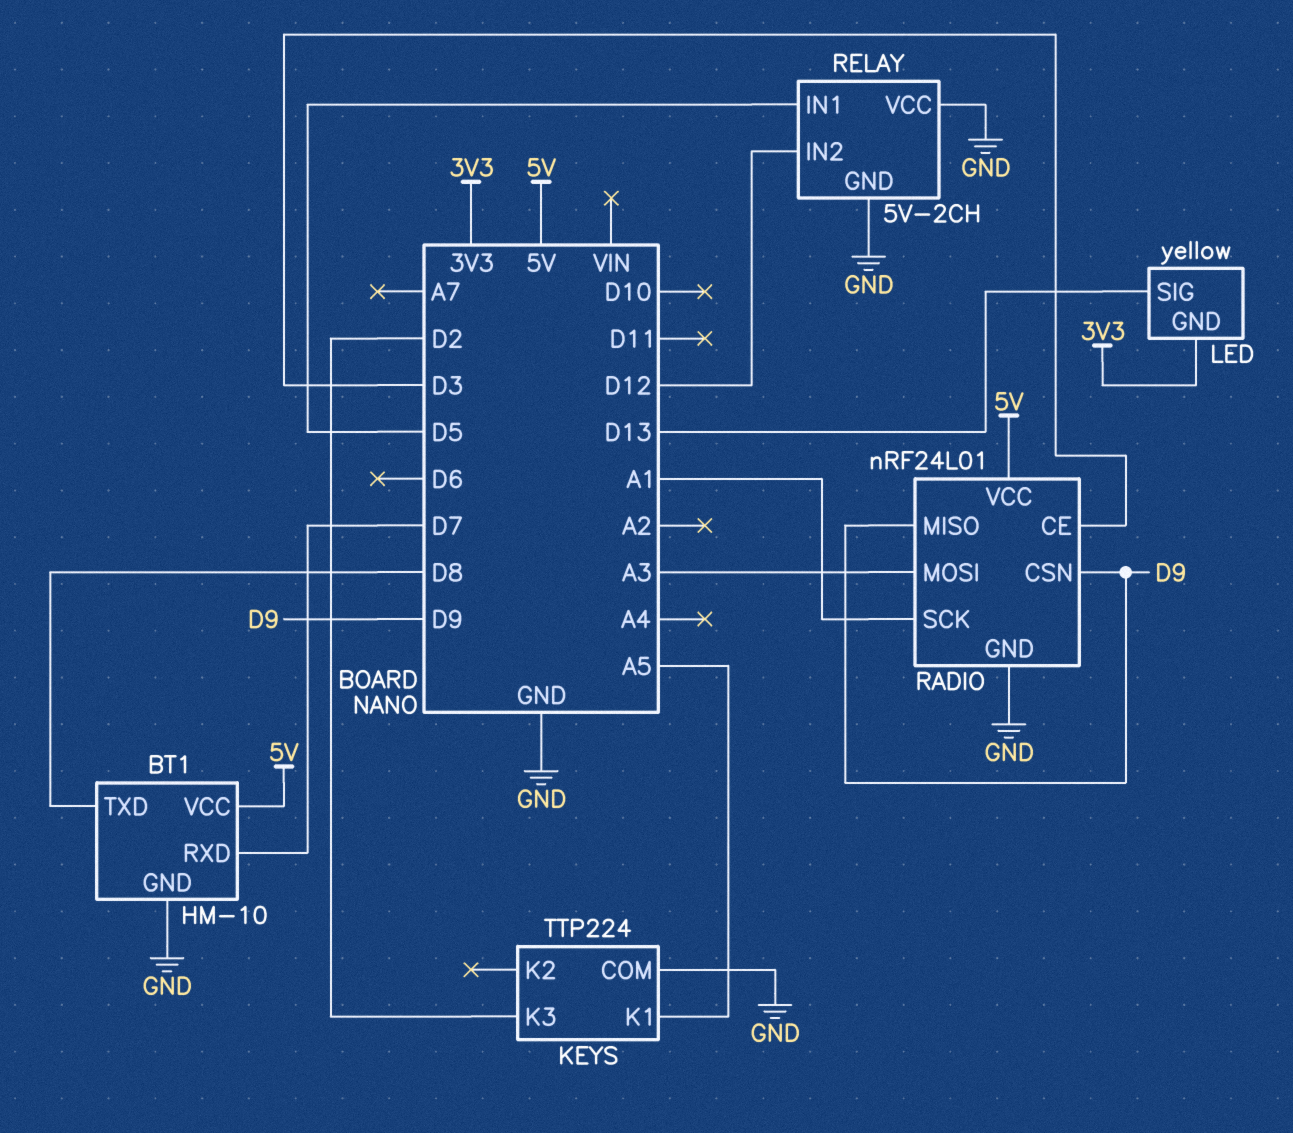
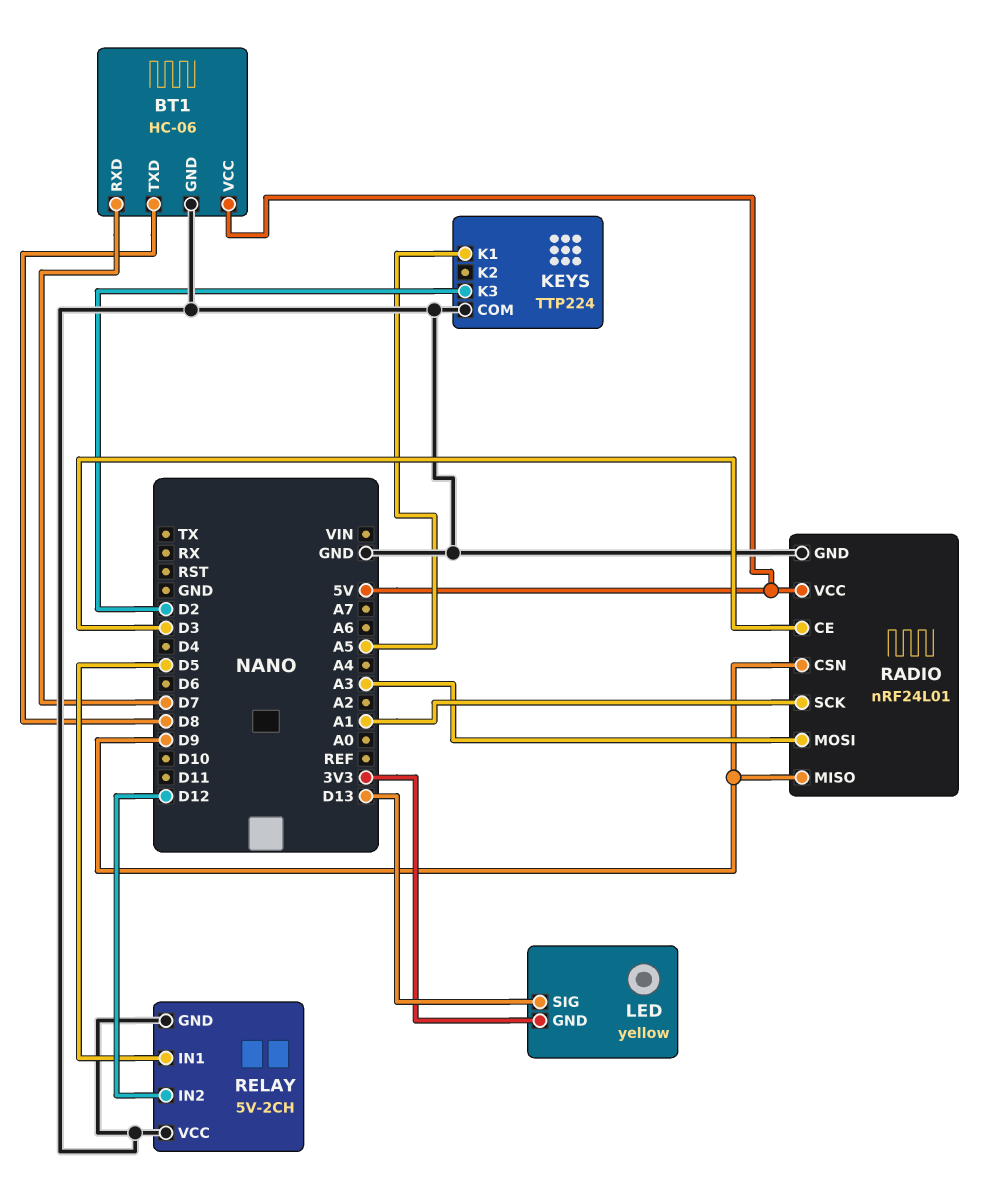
BT1: HM-10 -> HC-06

